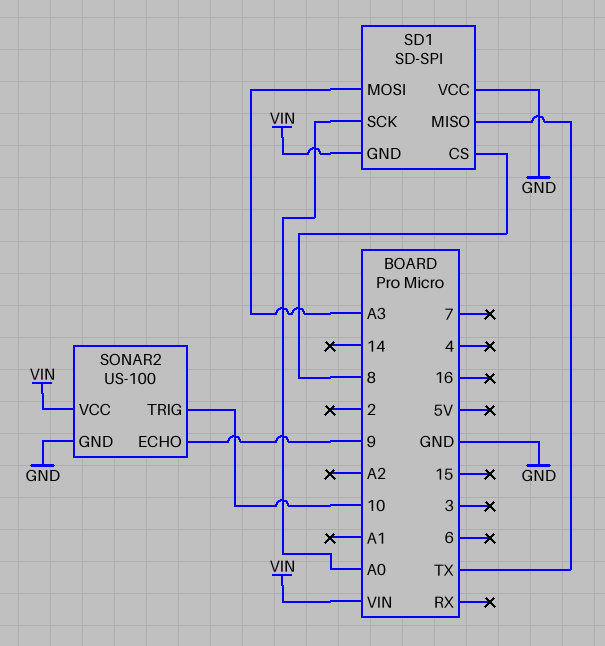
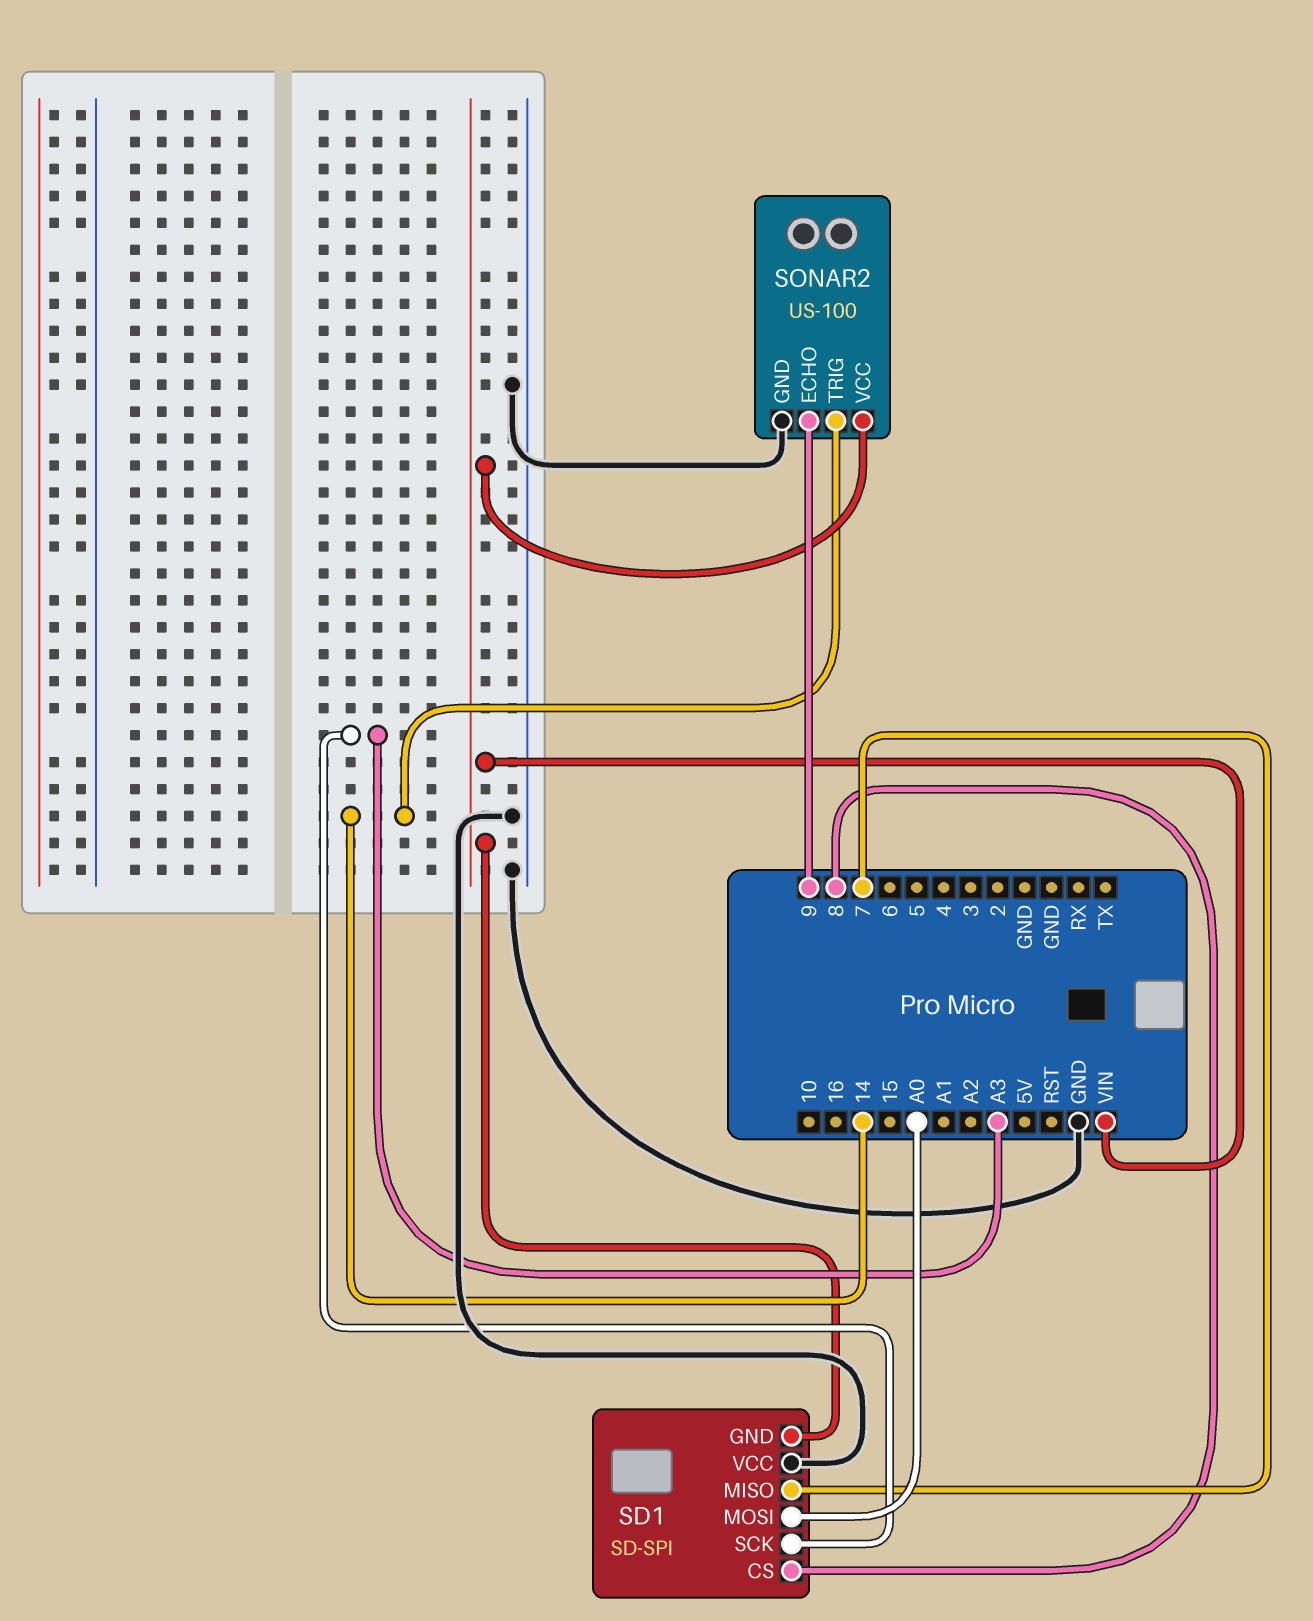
SD1 pin MISO: TX -> 7
SD1 pin MOSI: A3 -> A0
SD1 pin SCK: A0 -> A3
SONAR2 pin TRIG: 10 -> 14

